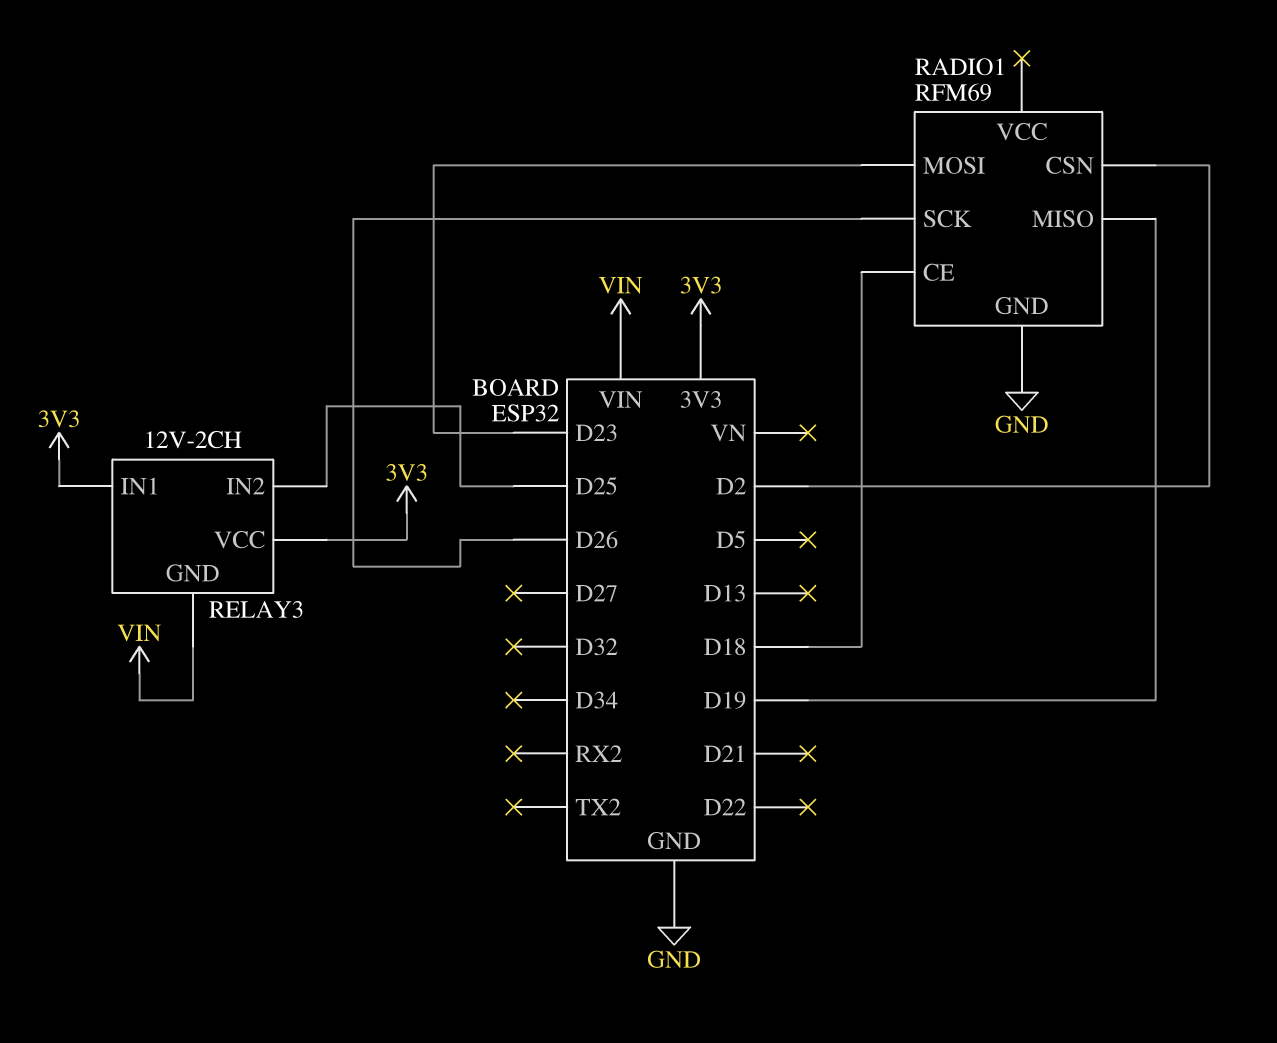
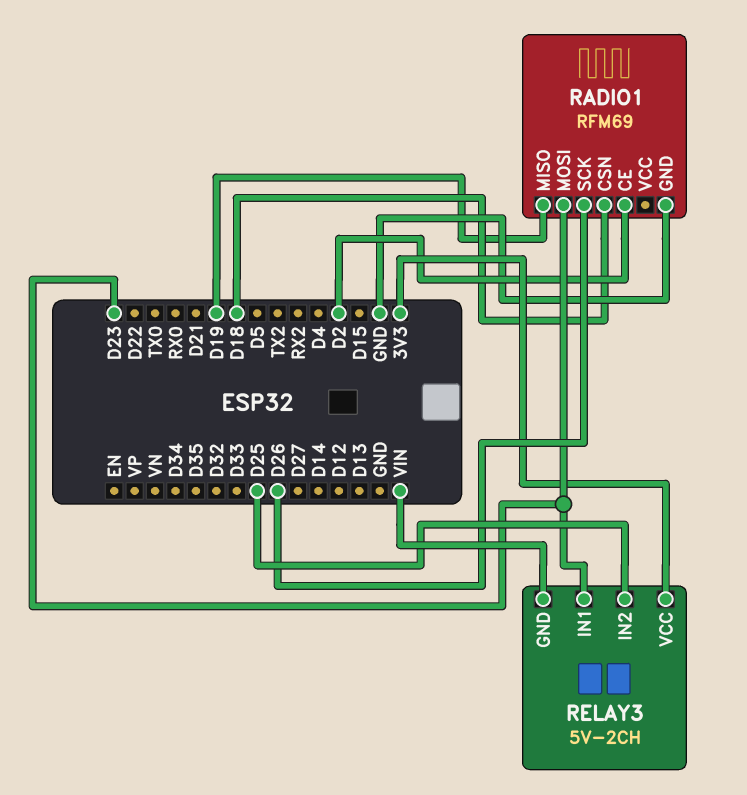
RADIO1 pin CE: D18 -> D2
RADIO1 pin CSN: D2 -> D18
RELAY3: 12V-2CH -> 5V-2CH
RELAY3 pin IN1: 3V3 -> D23

